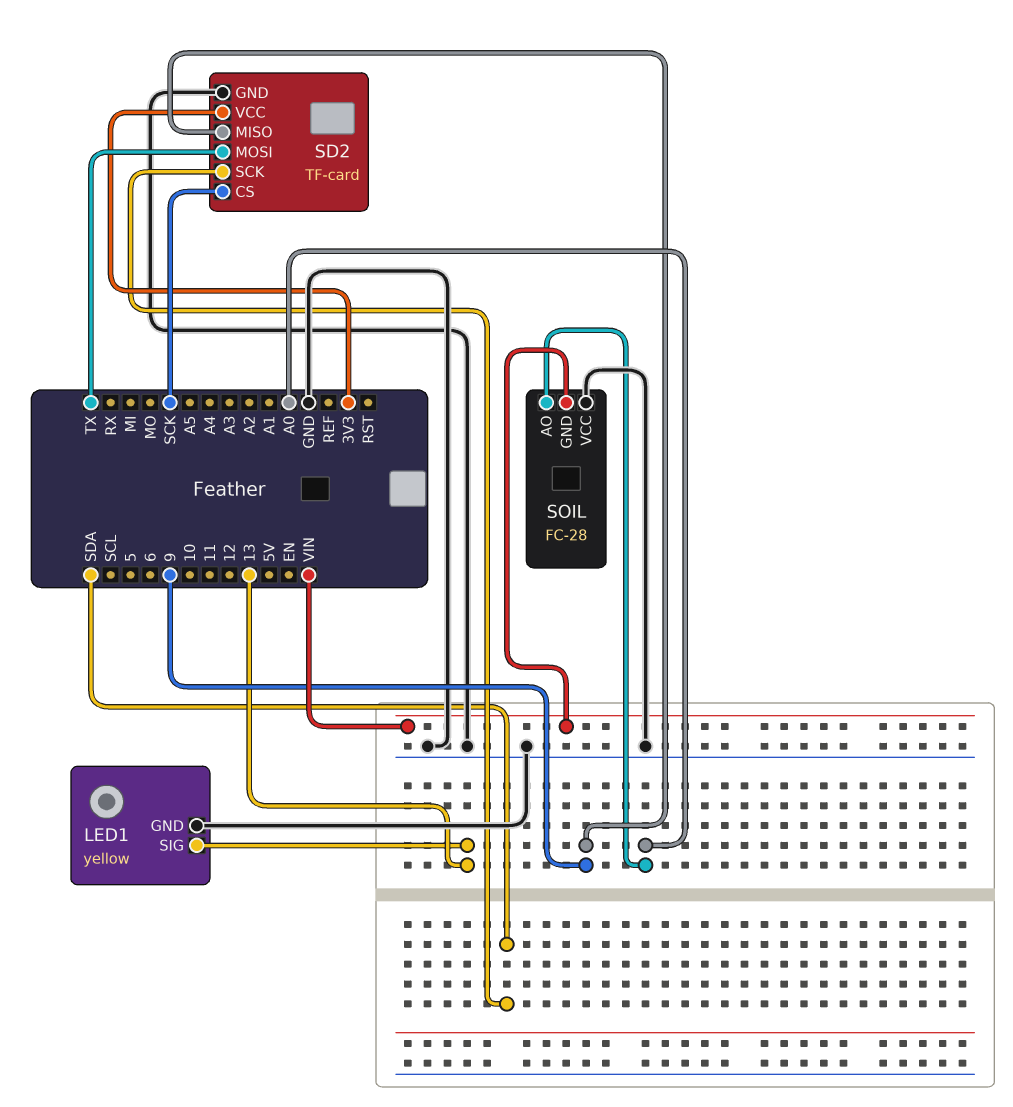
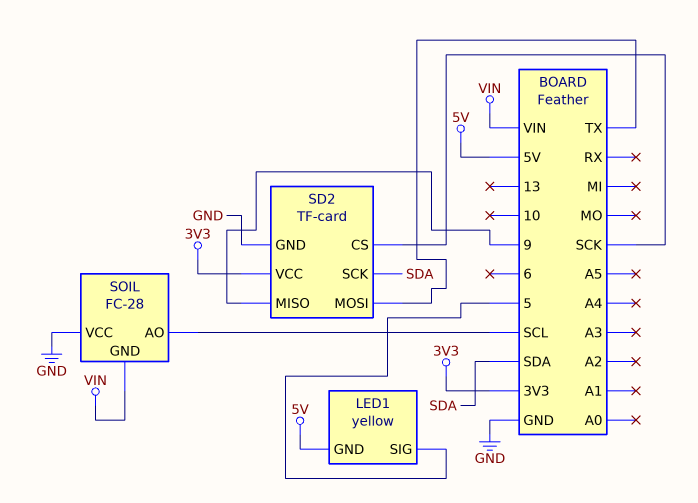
LED1 pin GND: GND -> 5V
LED1 pin SIG: 13 -> 5
SOIL pin AO: A0 -> SCL

